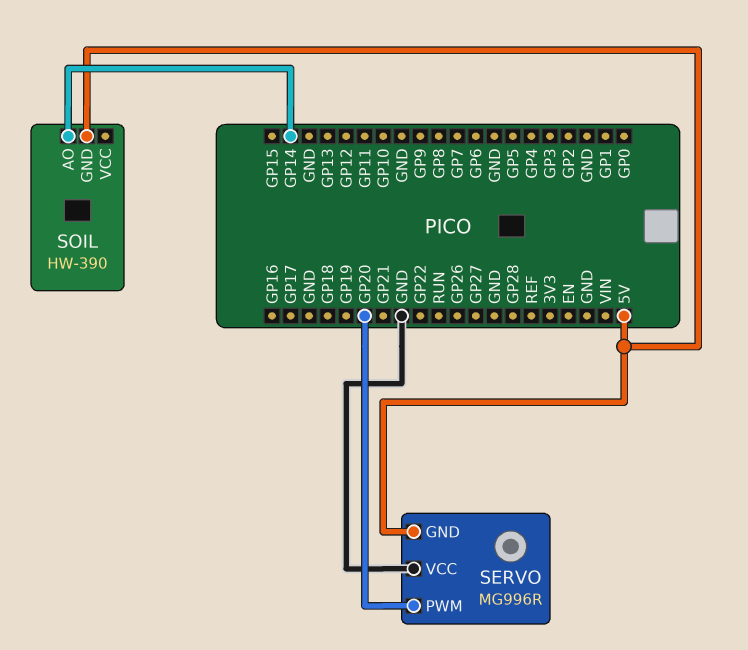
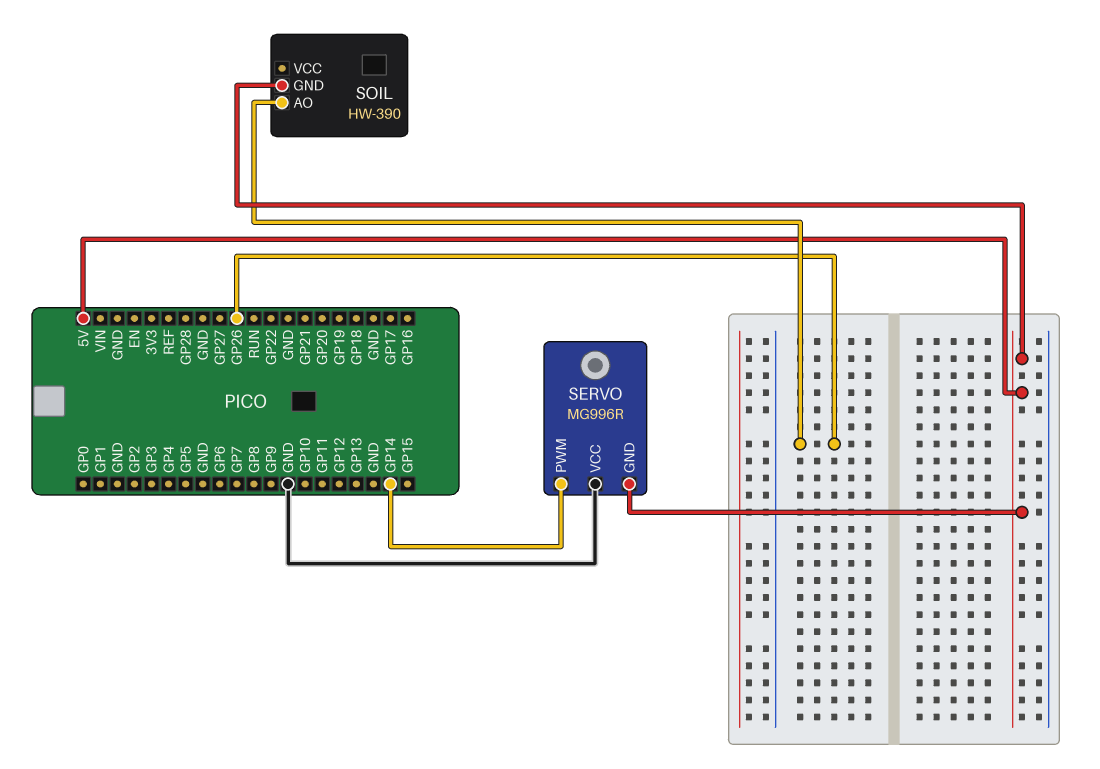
SERVO pin PWM: GP20 -> GP14
SOIL pin AO: GP14 -> GP26

